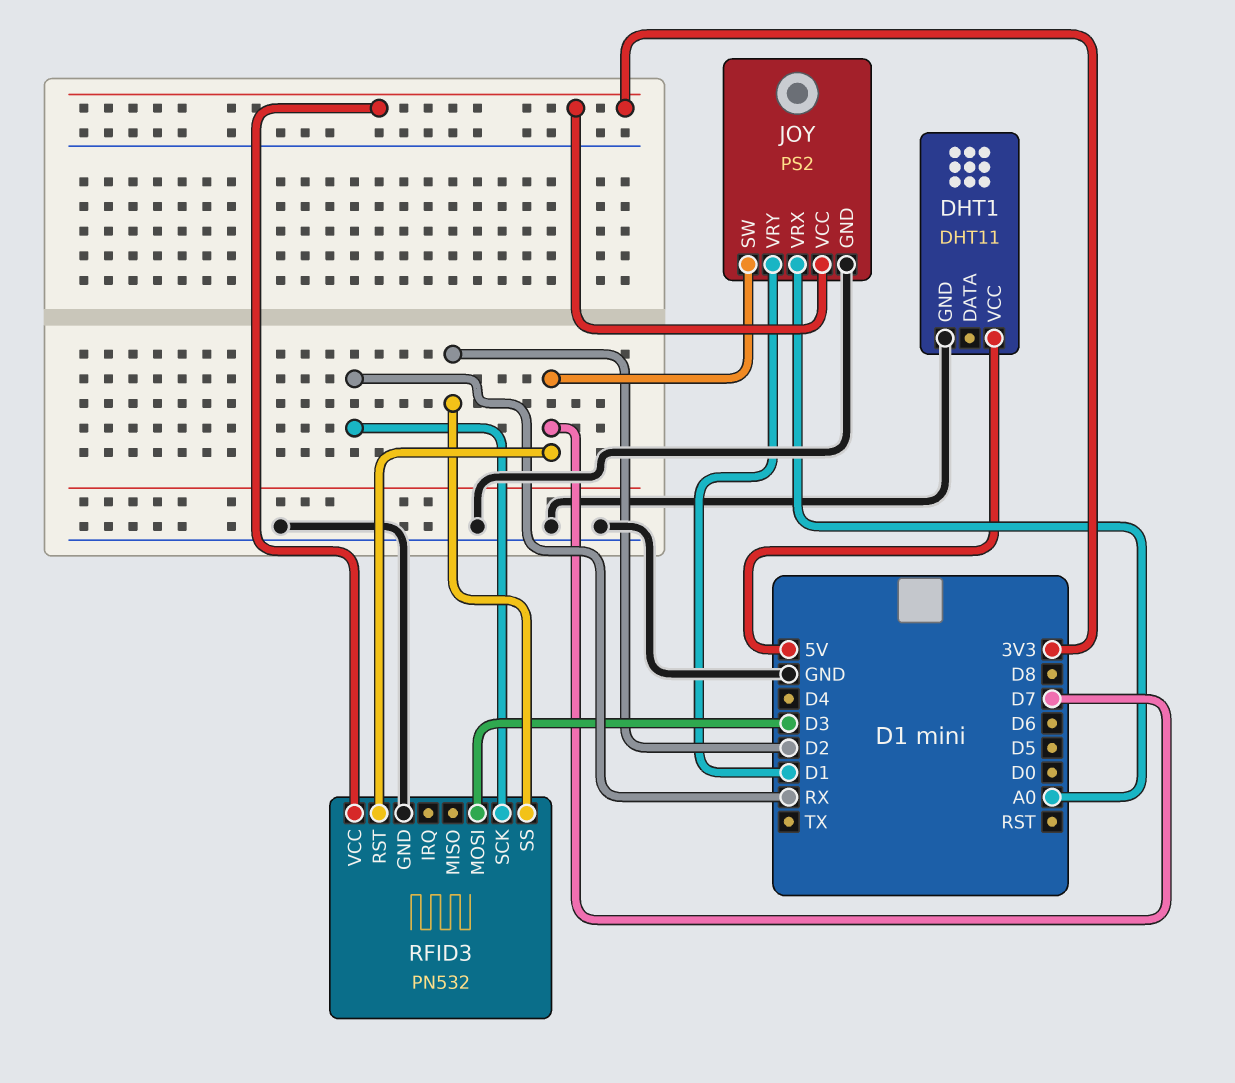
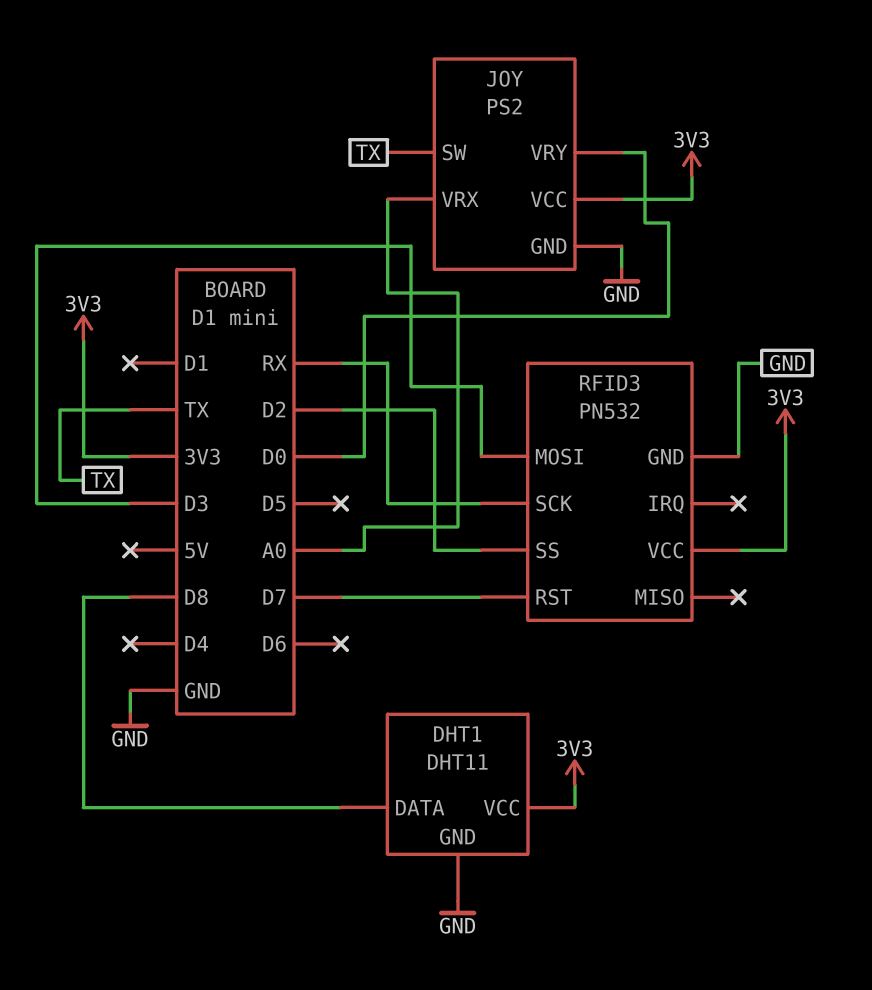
DHT1 pin DATA: none -> D8
DHT1 pin VCC: 5V -> 3V3
JOY pin SW: D7 -> TX
JOY pin VRY: D1 -> D0

